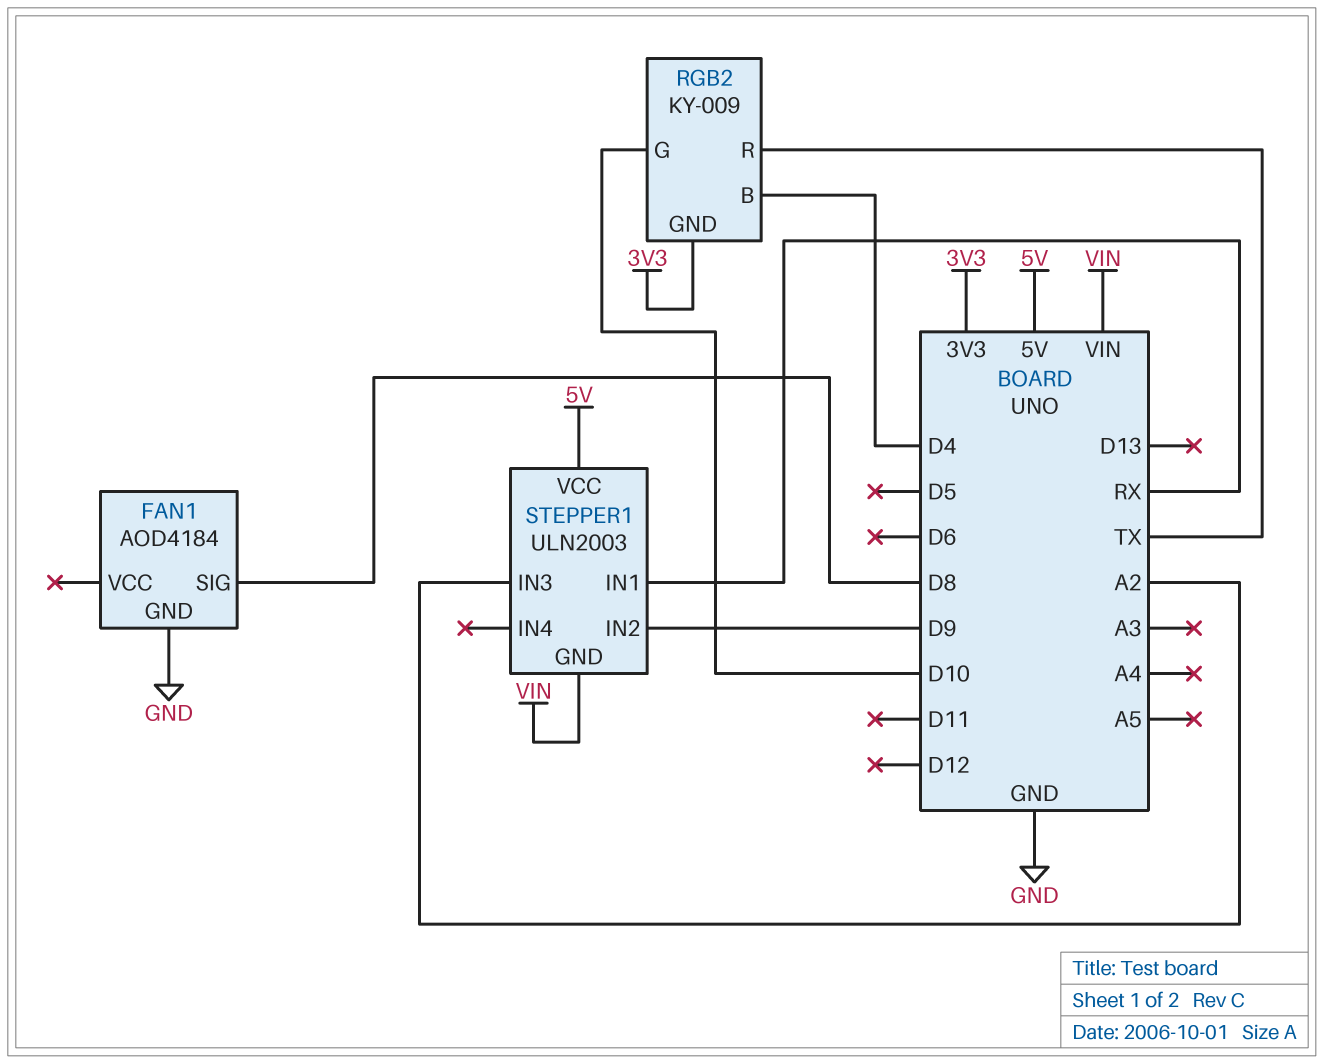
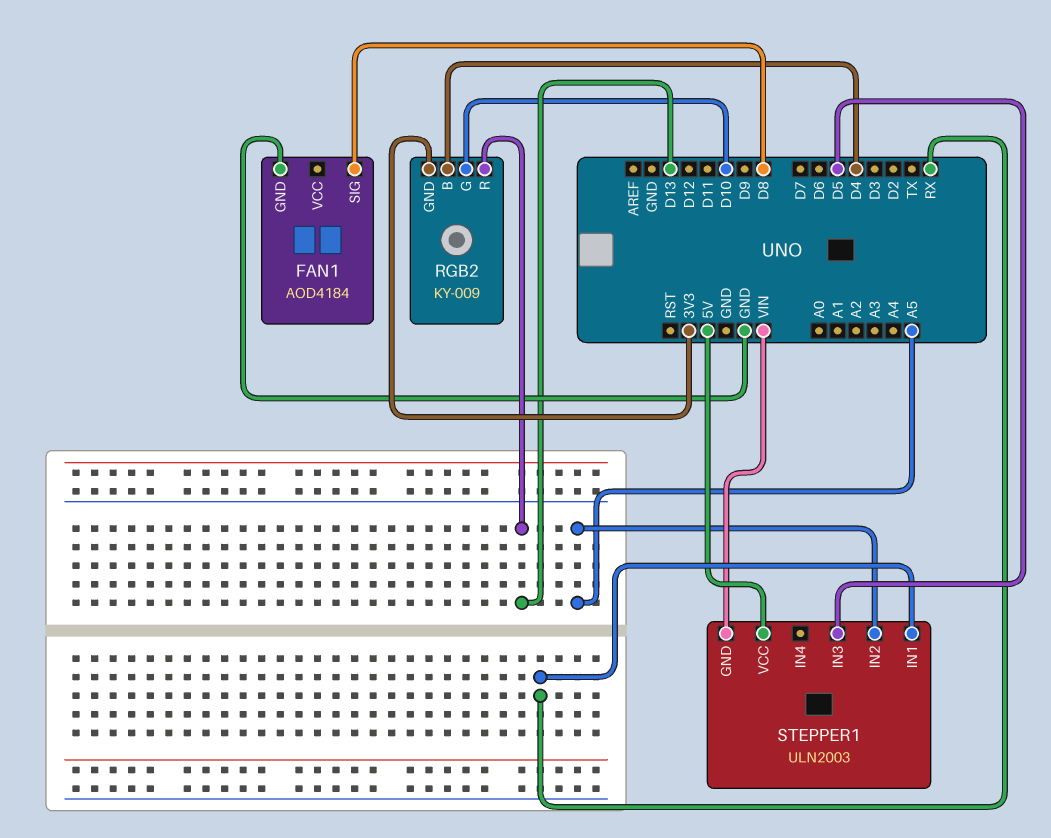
RGB2 pin R: TX -> D13
STEPPER1 pin IN2: D9 -> A5
STEPPER1 pin IN3: A2 -> D5

